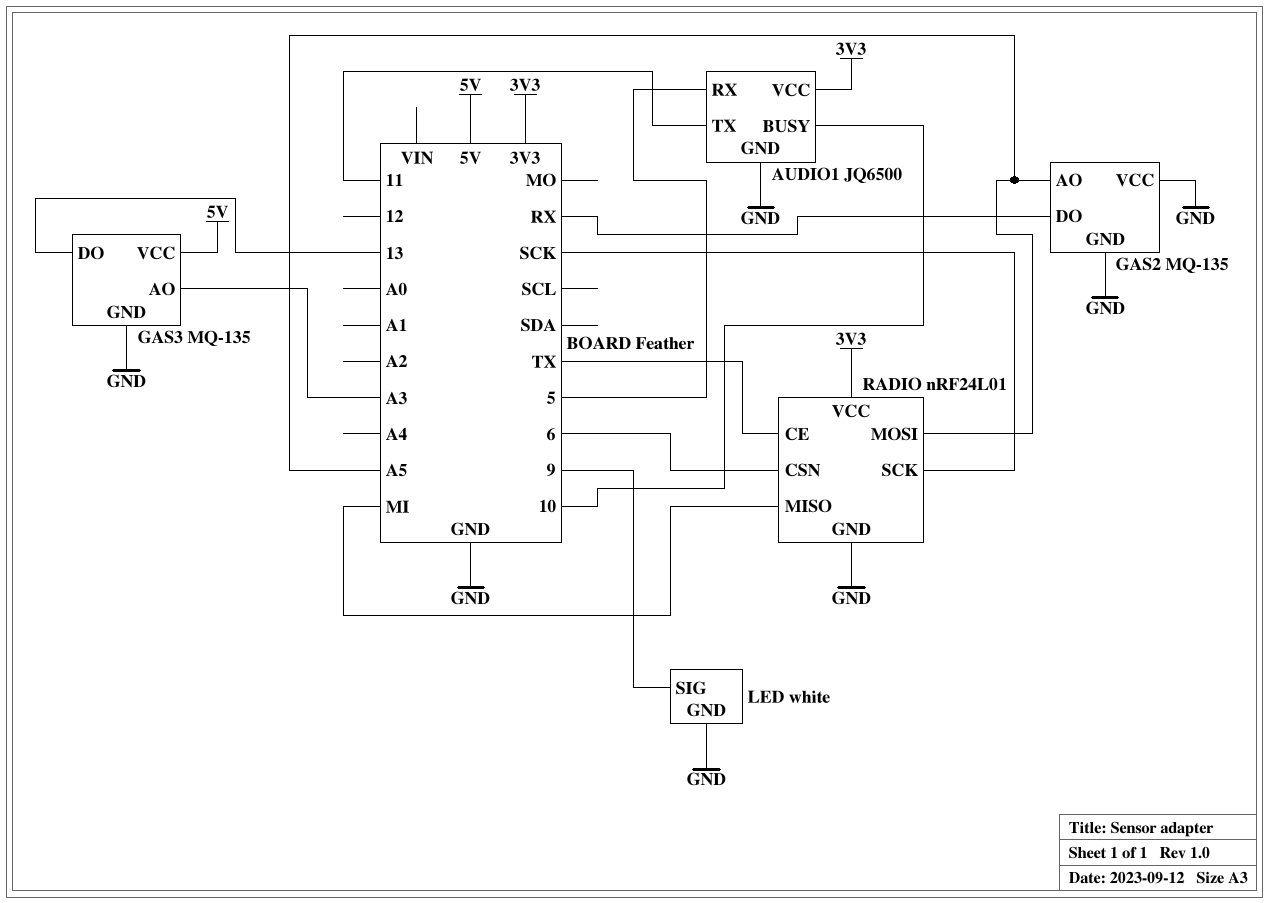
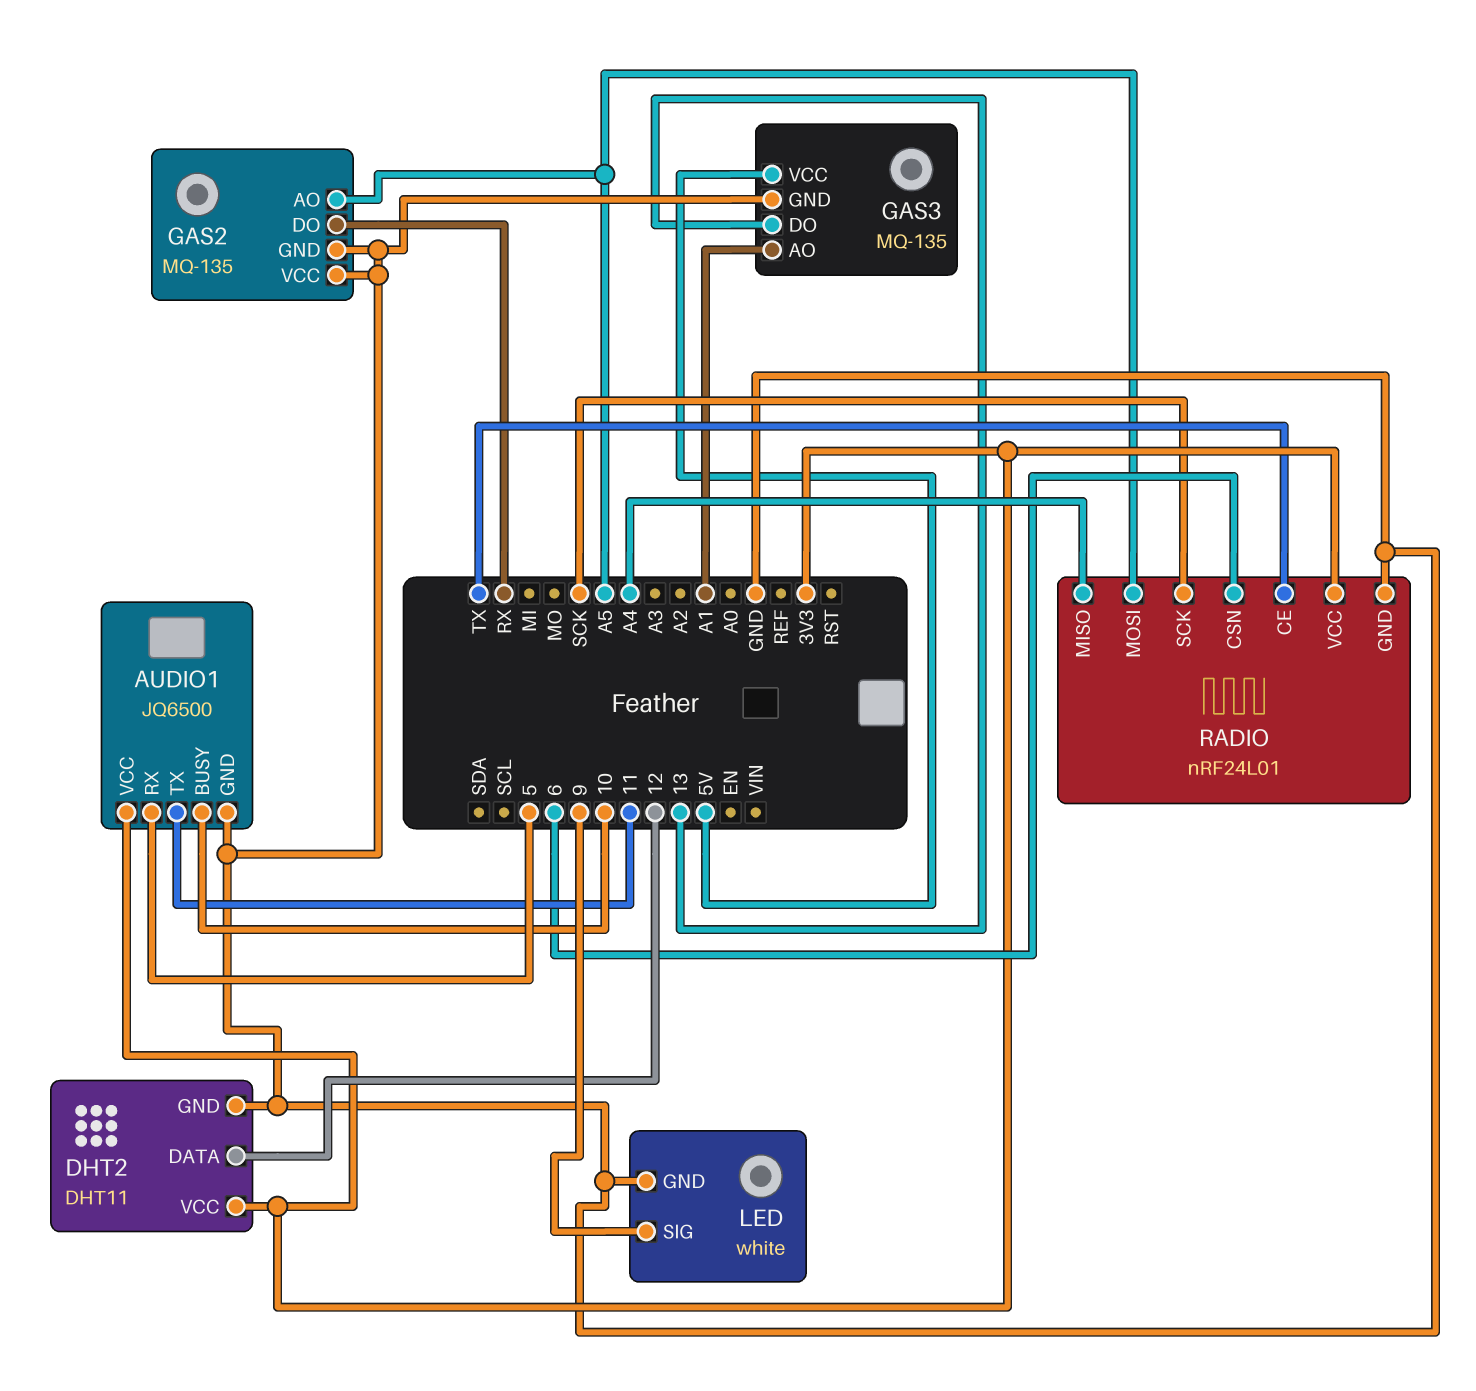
DHT2: none -> DHT11
DHT2 pin DATA: none -> 12
DHT2 pin GND: none -> GND
DHT2 pin VCC: none -> 3V3
GAS3 pin AO: A3 -> A1
RADIO pin MISO: MI -> A4

